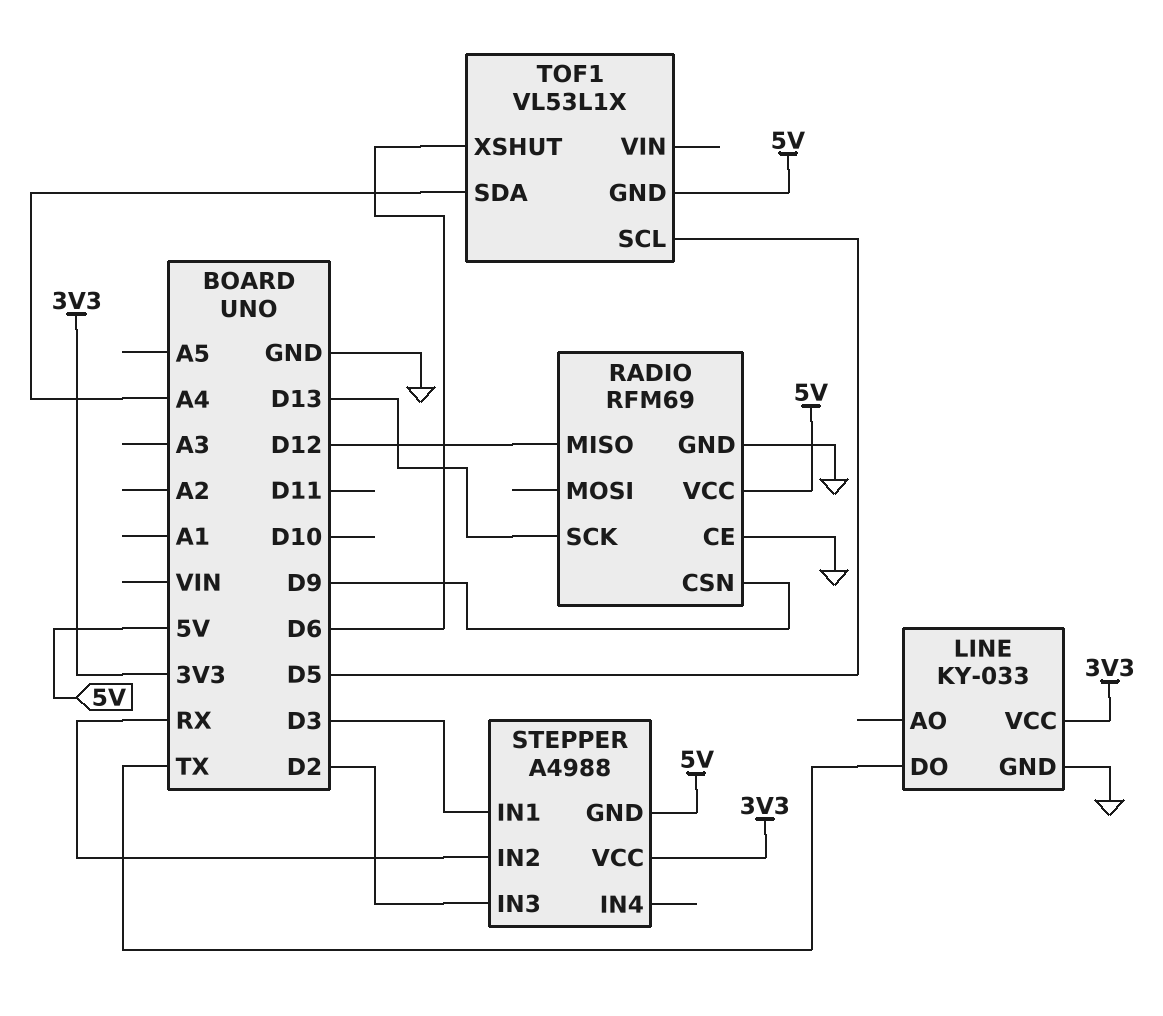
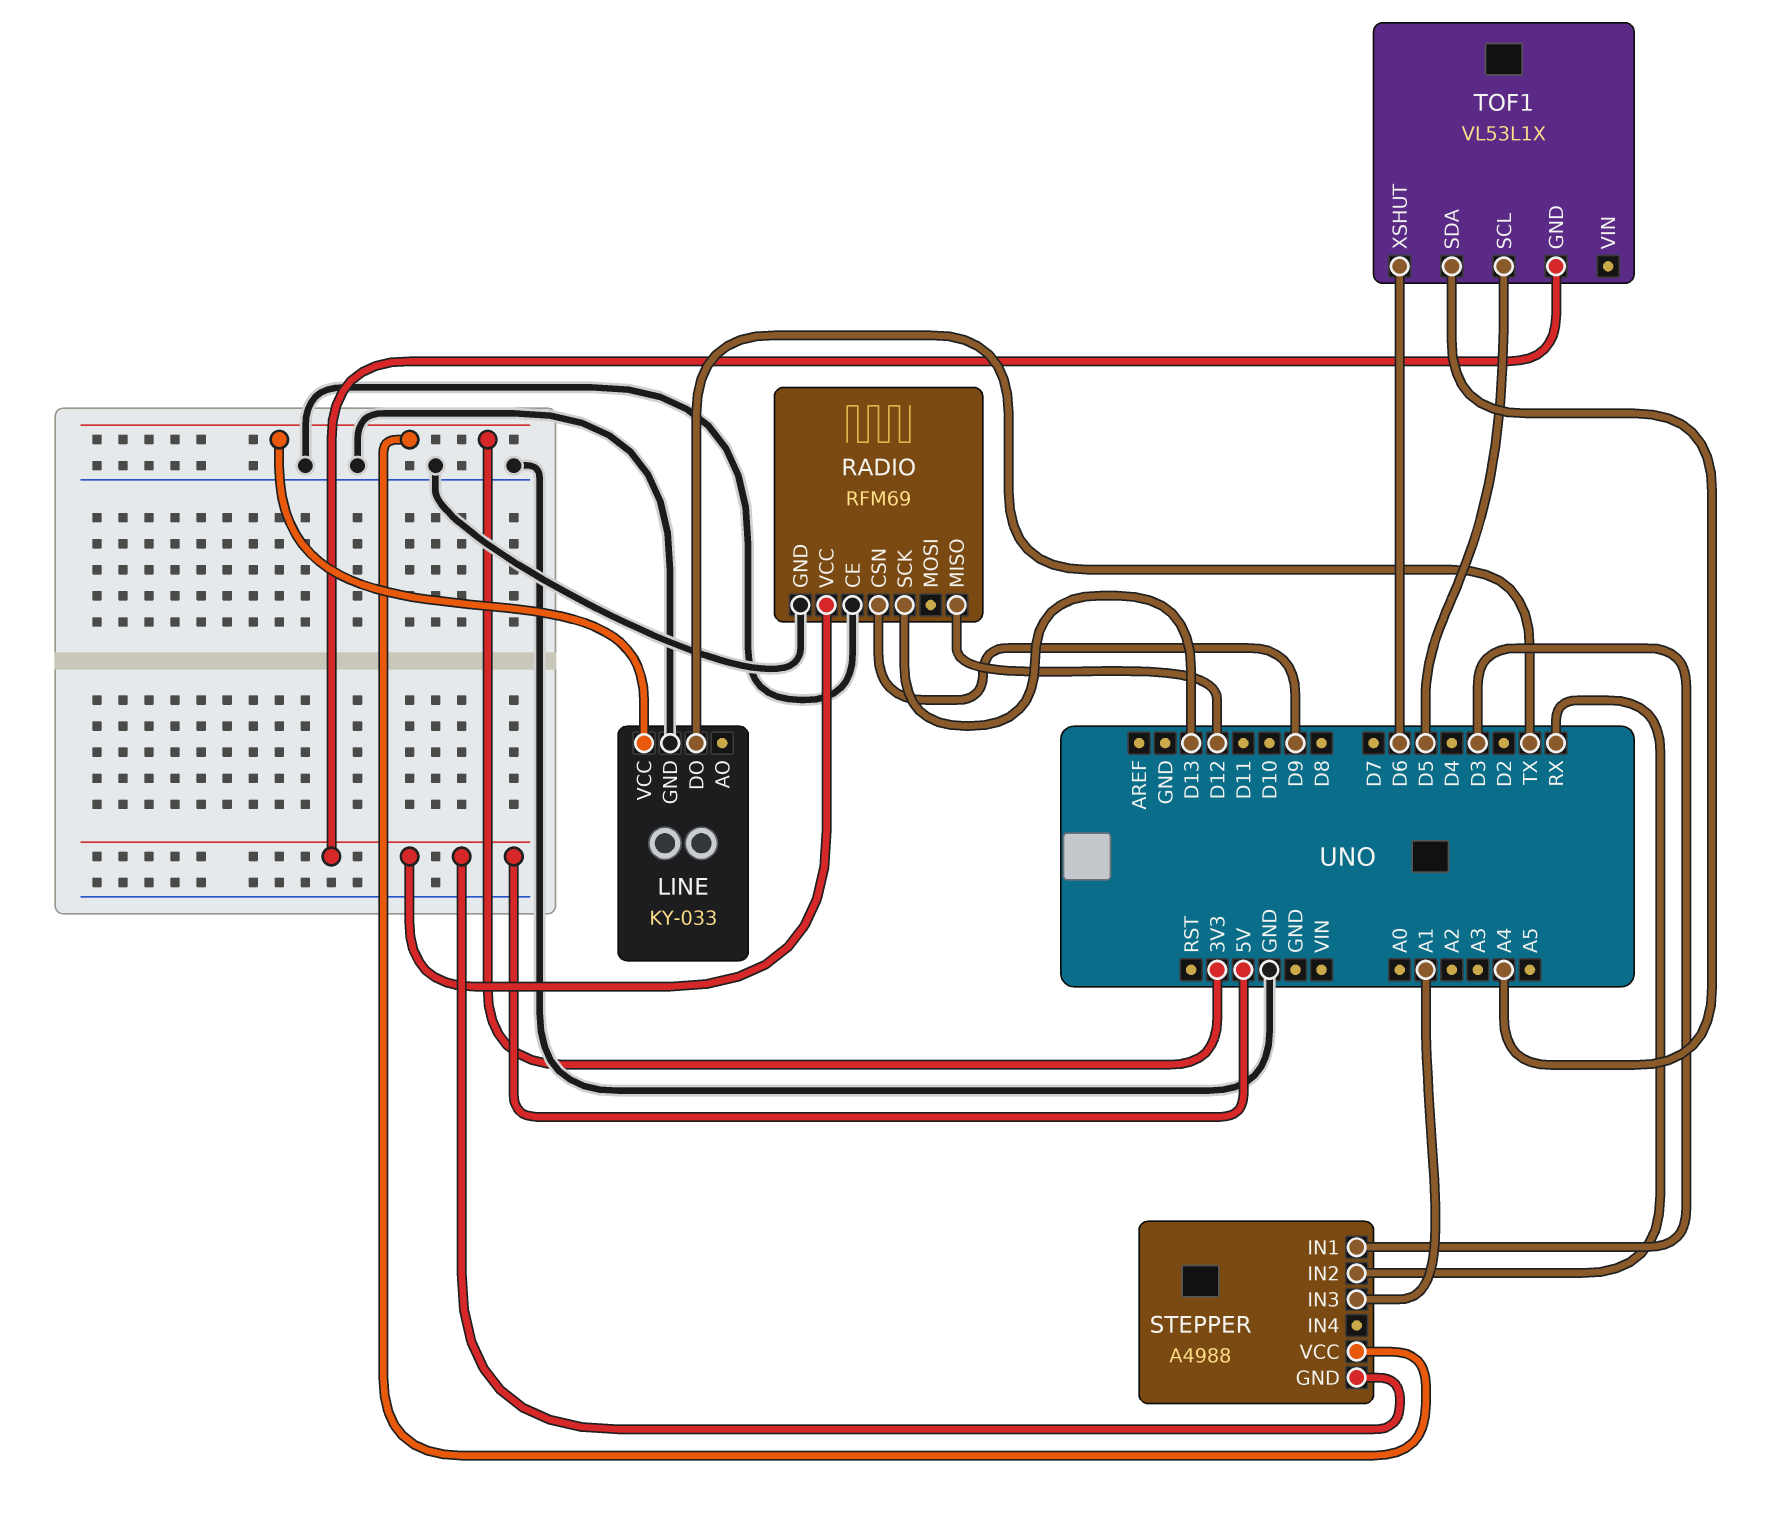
STEPPER pin IN3: D2 -> A1

